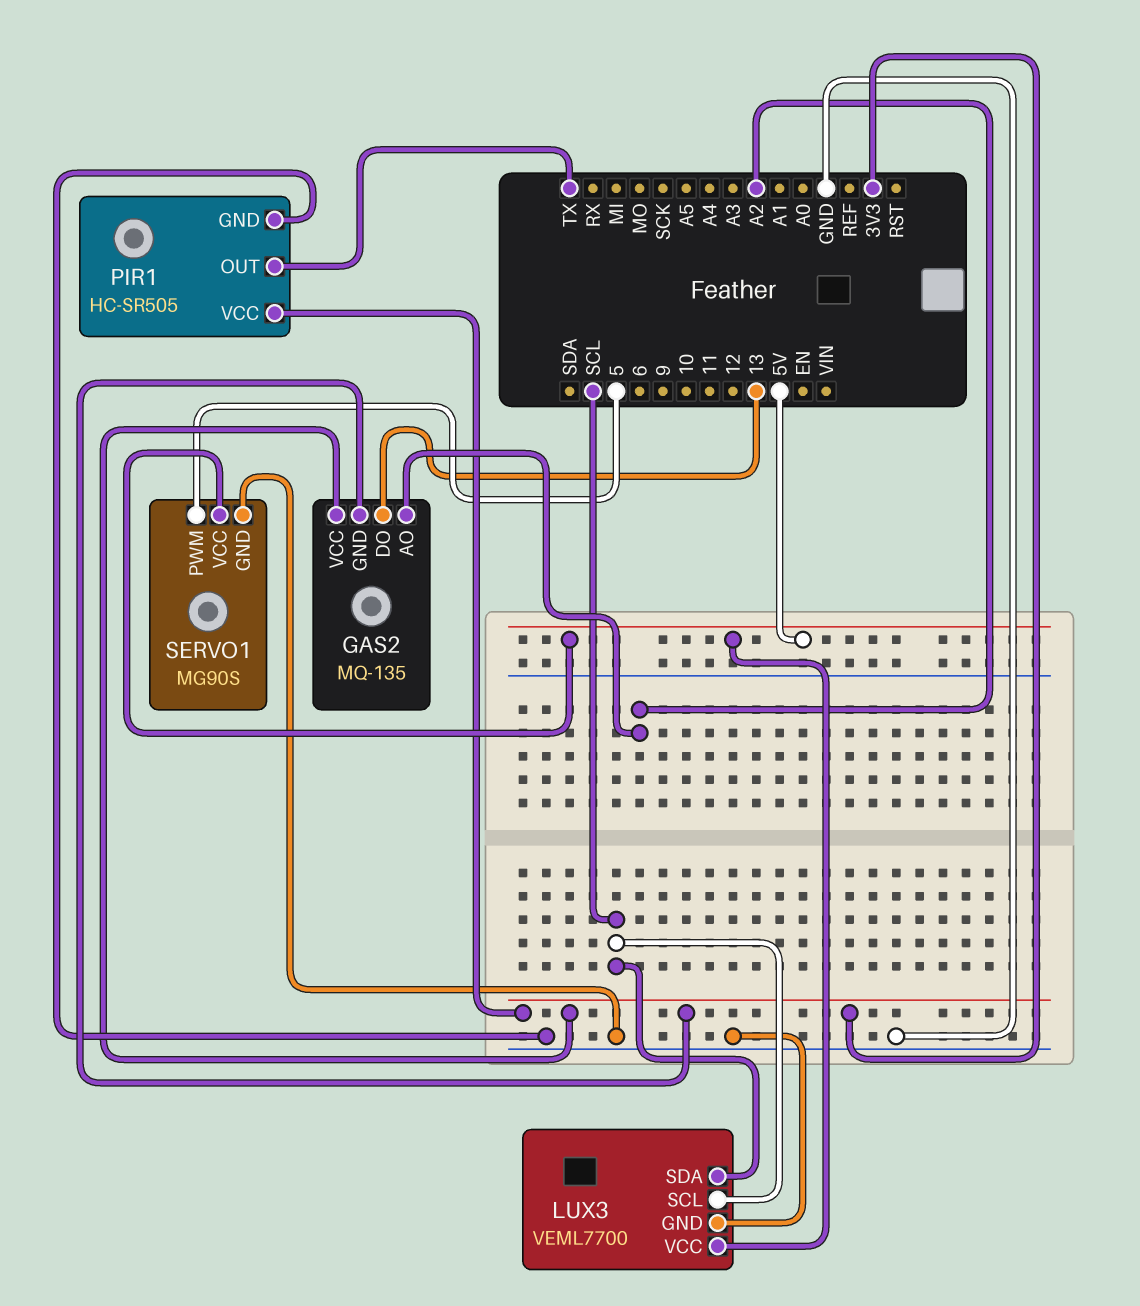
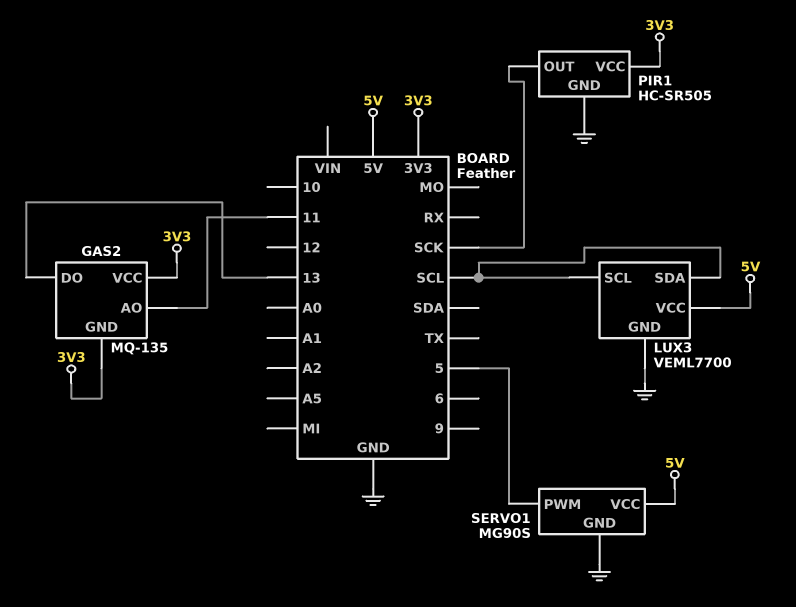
GAS2 pin AO: A2 -> 11
PIR1 pin OUT: TX -> SCK

